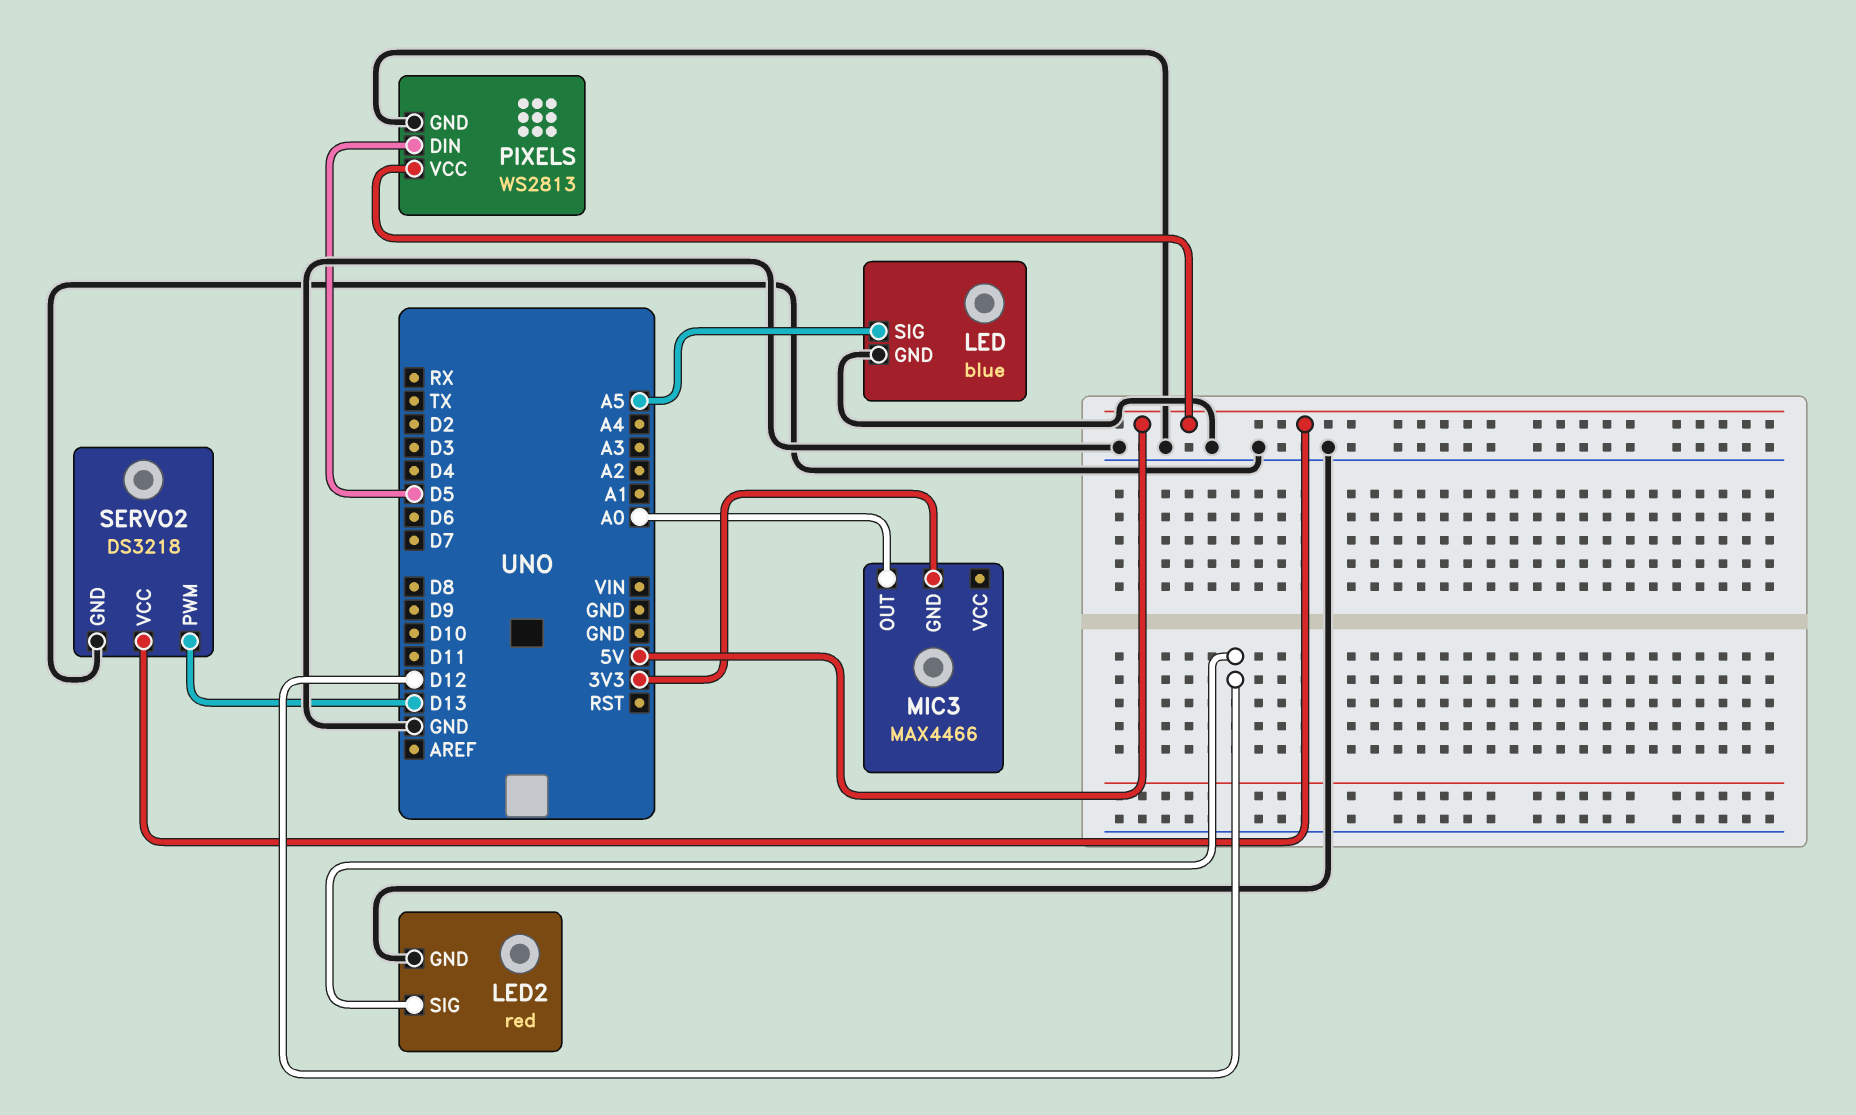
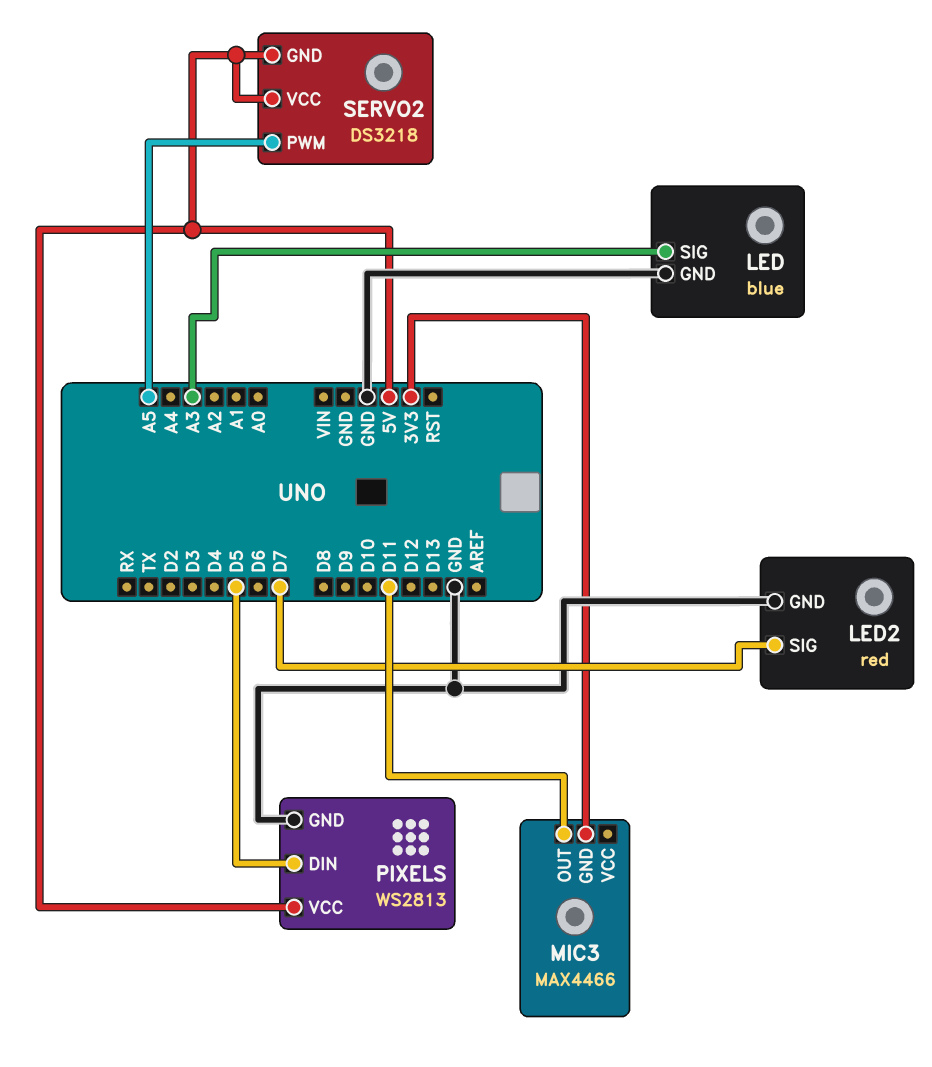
LED pin SIG: A5 -> A3
LED2 pin SIG: D12 -> D7
MIC3 pin OUT: A0 -> D11
SERVO2 pin GND: GND -> 5V
SERVO2 pin PWM: D13 -> A5

